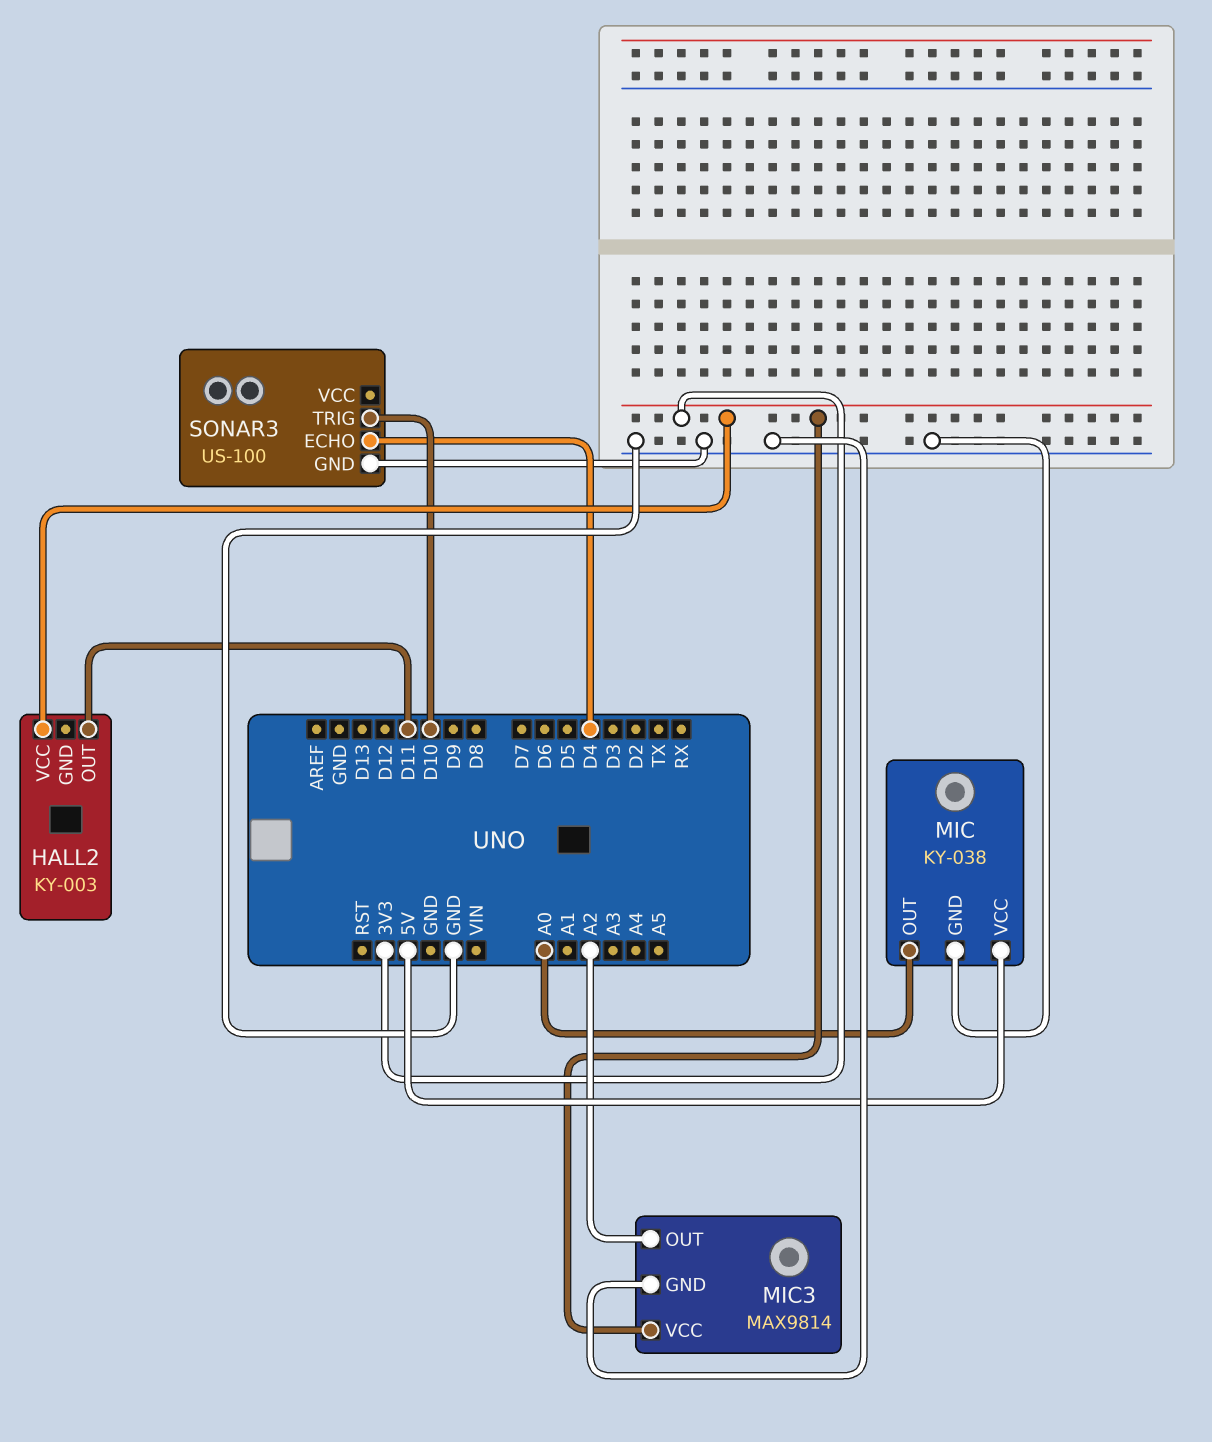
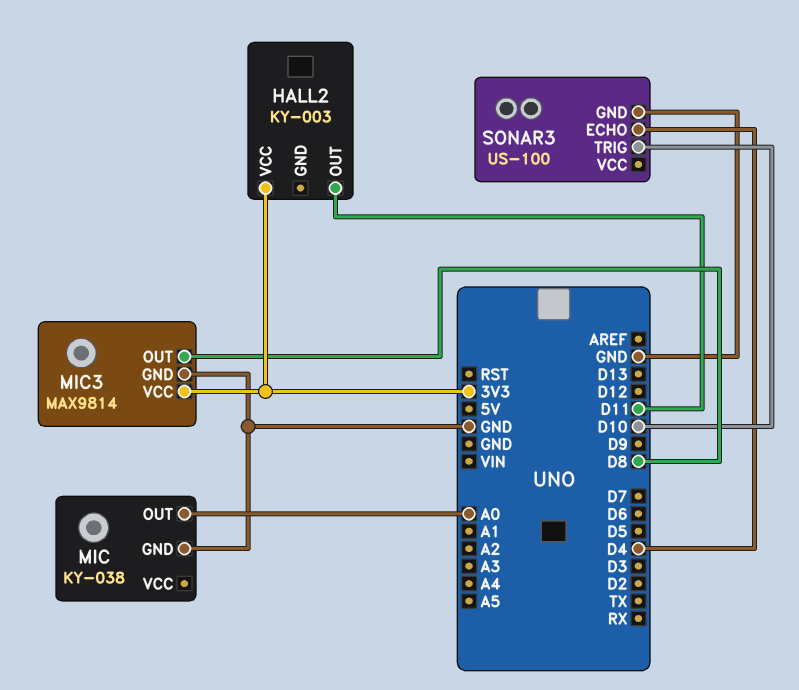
MIC pin VCC: 5V -> none
MIC3 pin OUT: A2 -> D8

